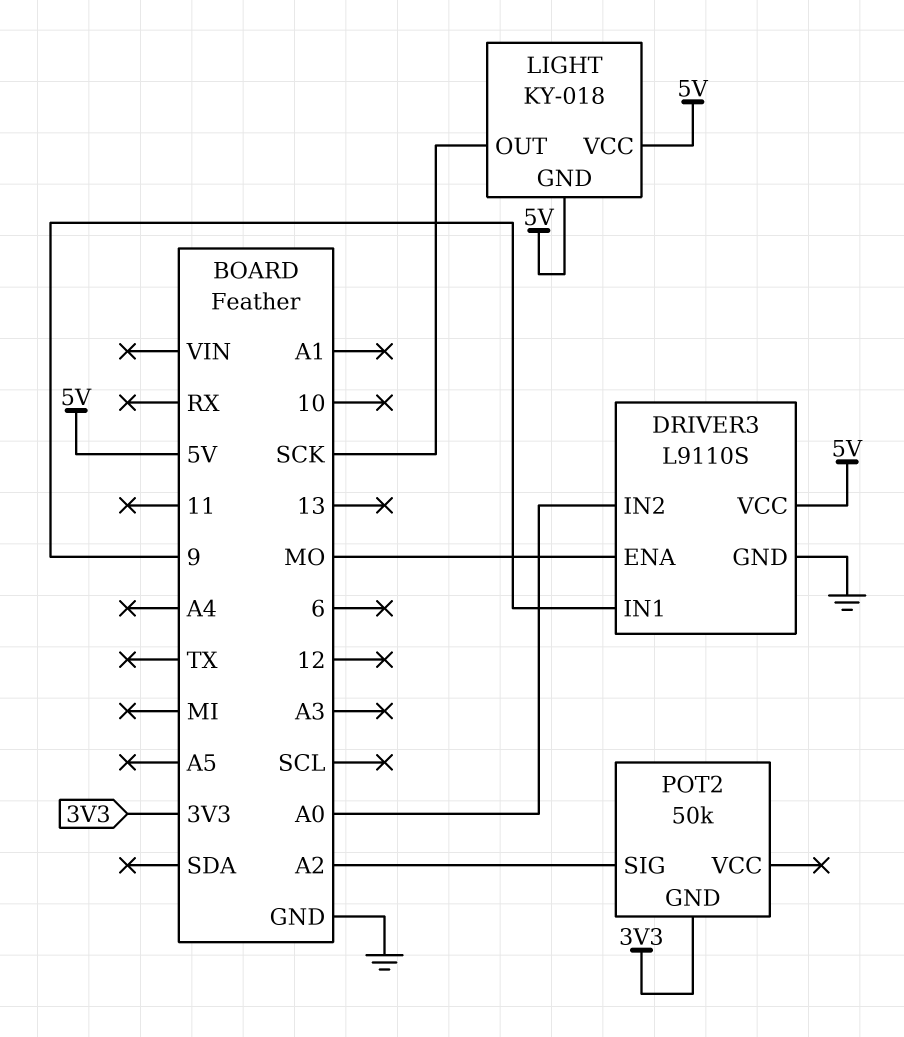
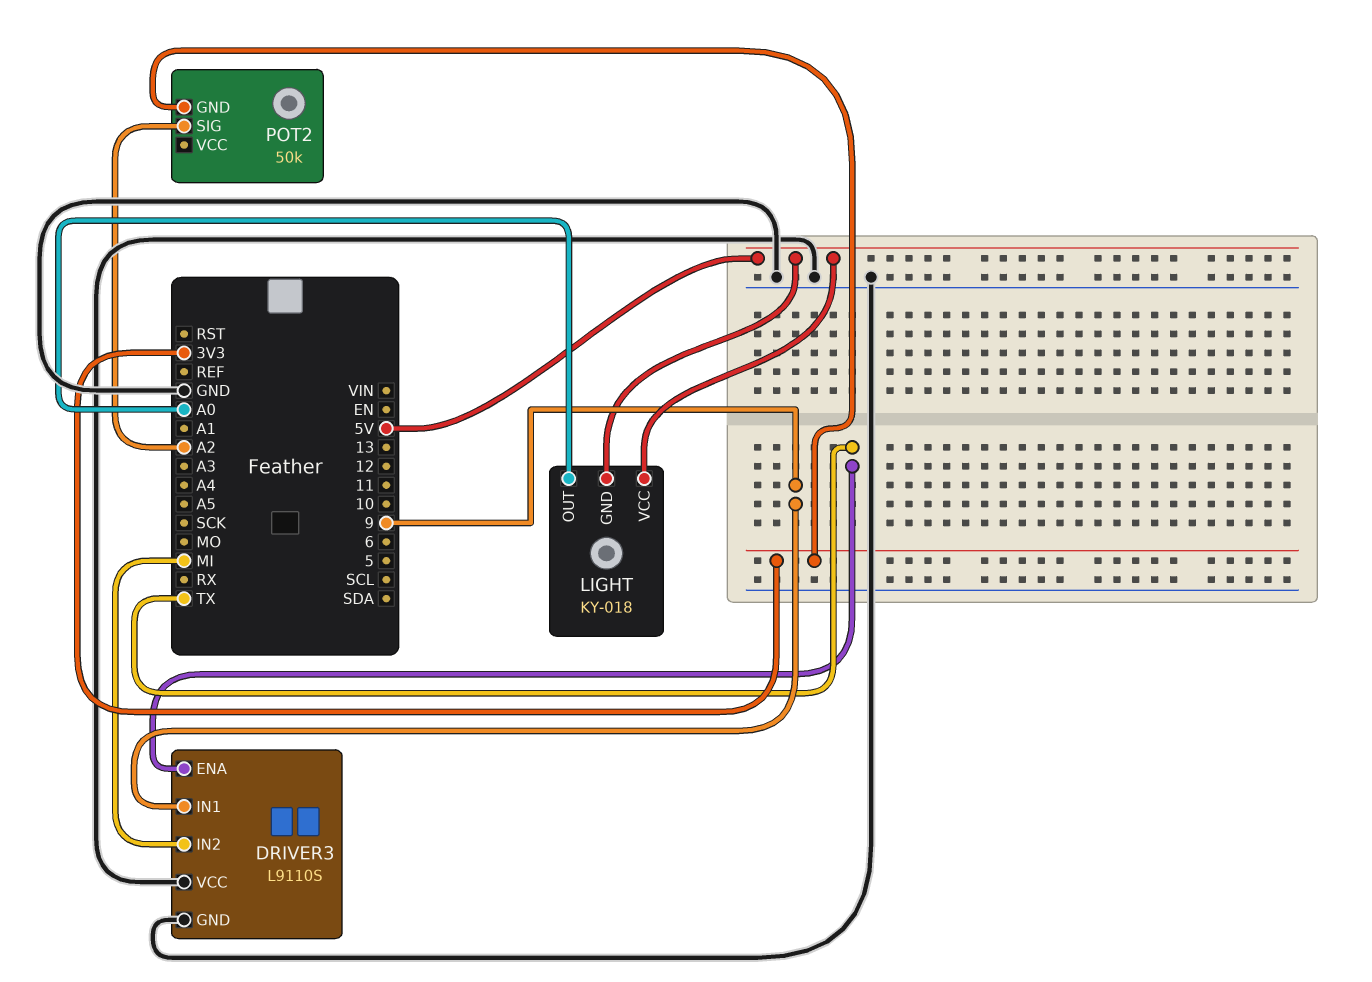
DRIVER3 pin ENA: MO -> TX
DRIVER3 pin IN2: A0 -> MI
DRIVER3 pin VCC: 5V -> GND
LIGHT pin OUT: SCK -> A0

